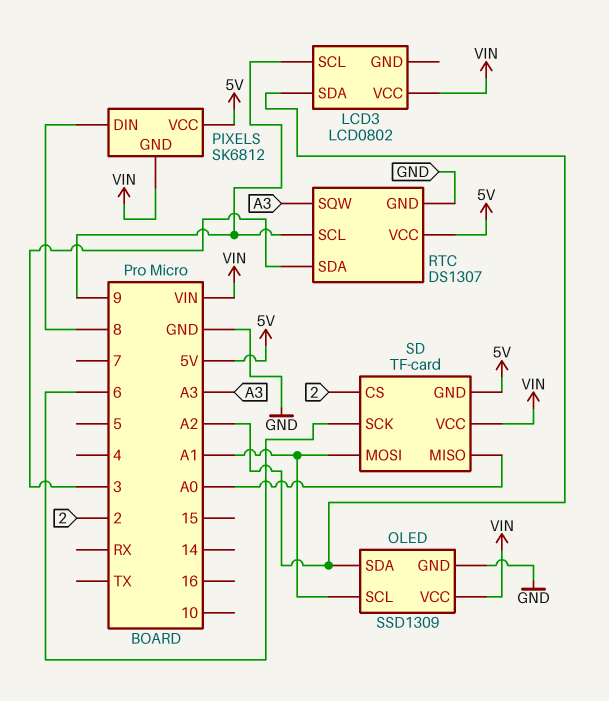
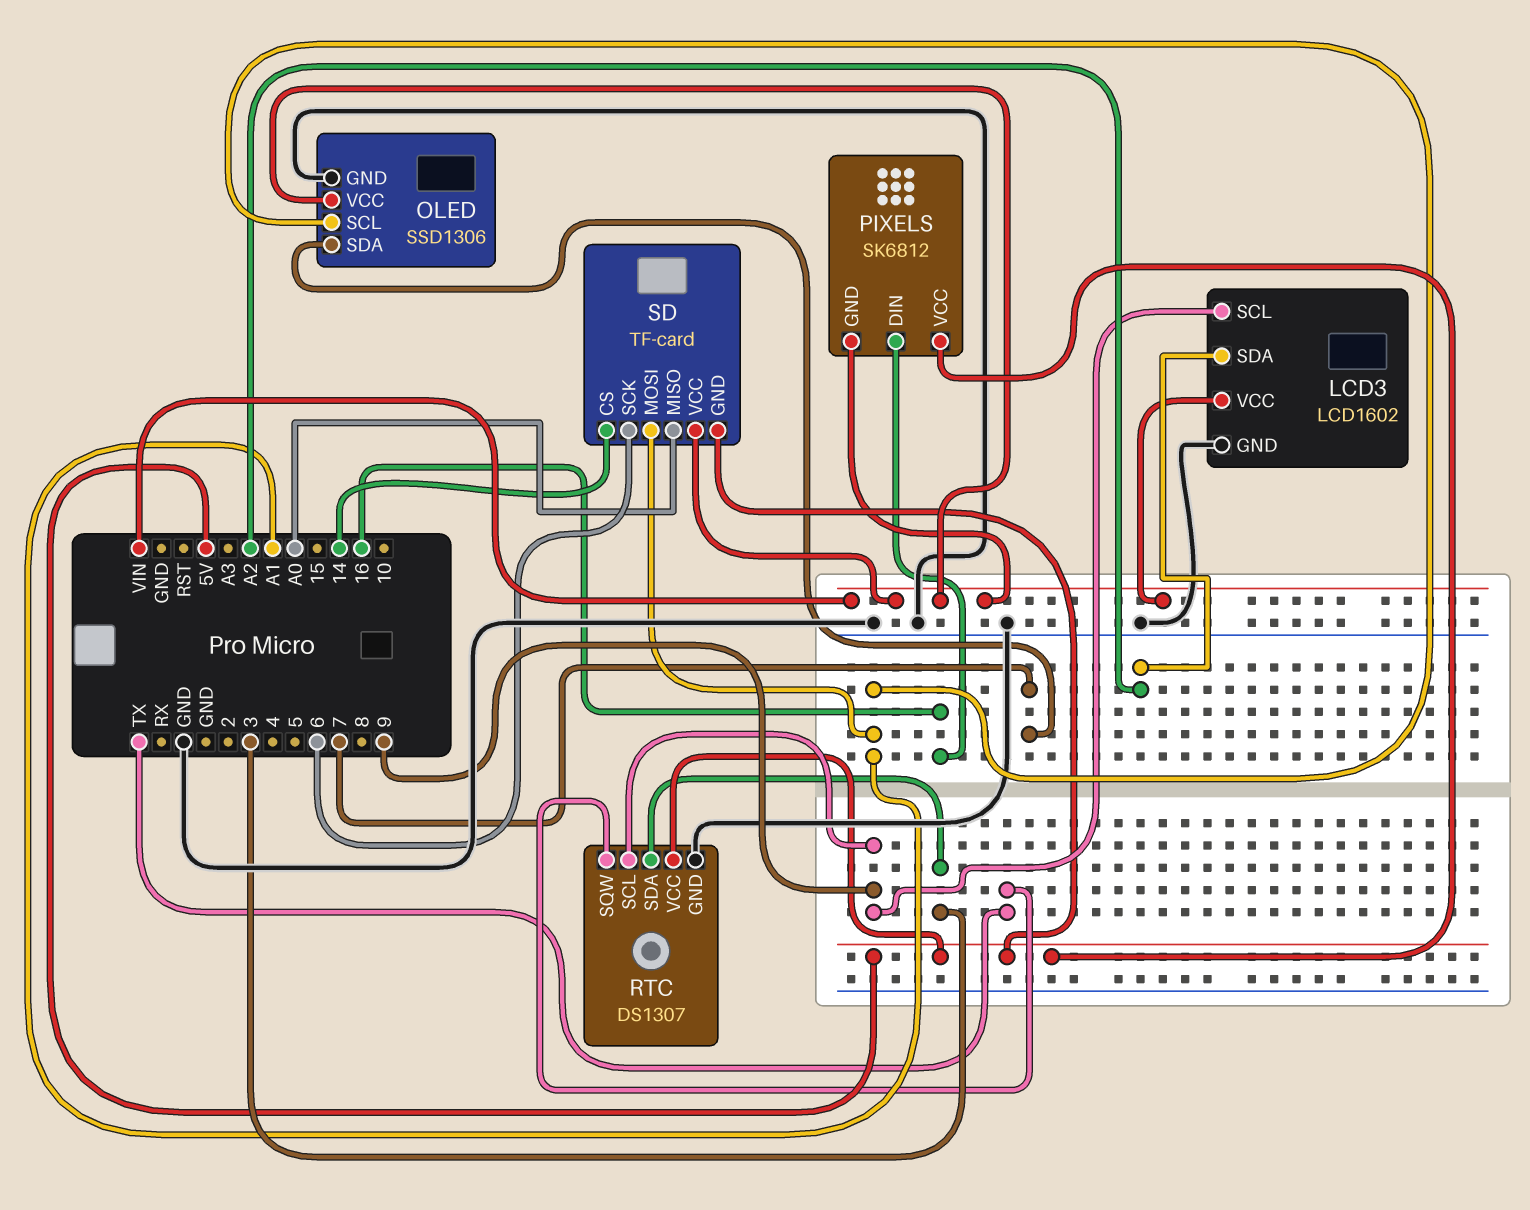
LCD3: LCD0802 -> LCD1602
LCD3 pin GND: none -> GND
OLED: SSD1309 -> SSD1306
OLED pin SDA: A2 -> 7
PIXELS pin DIN: 8 -> 16
RTC pin SQW: A3 -> TX
SD pin CS: 2 -> 14

